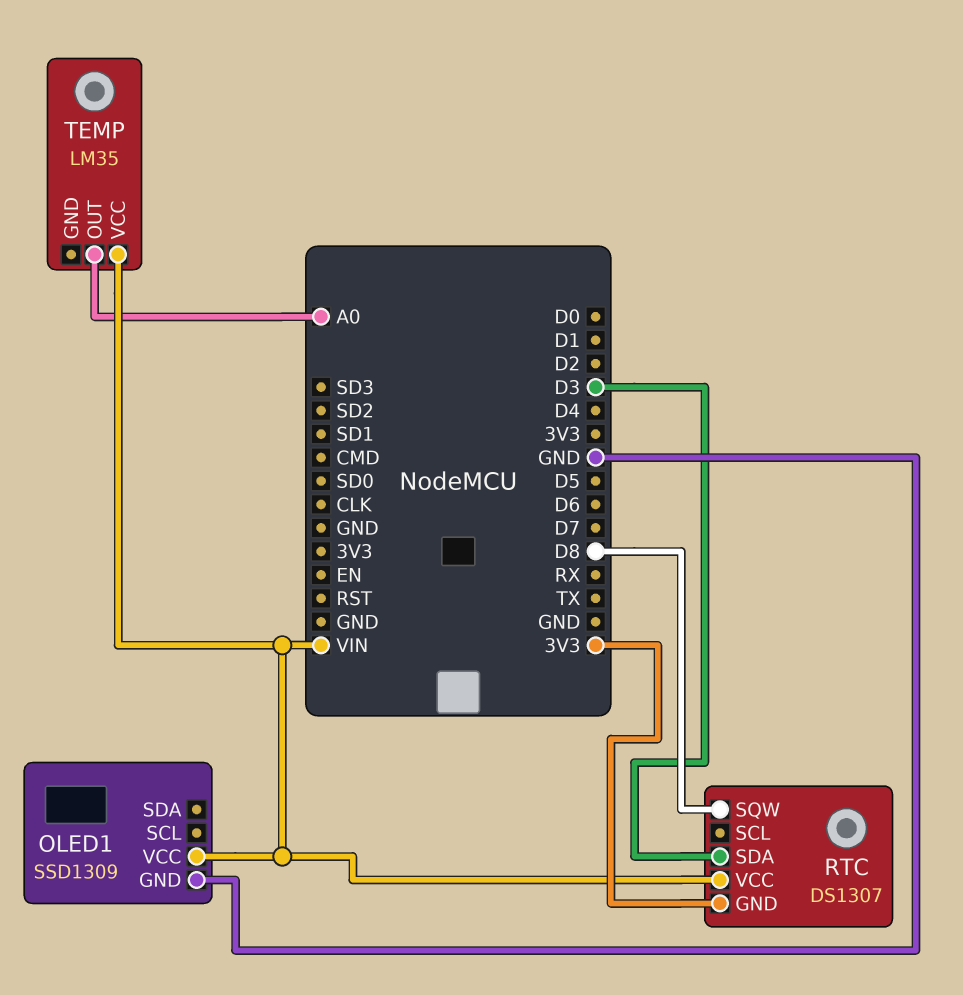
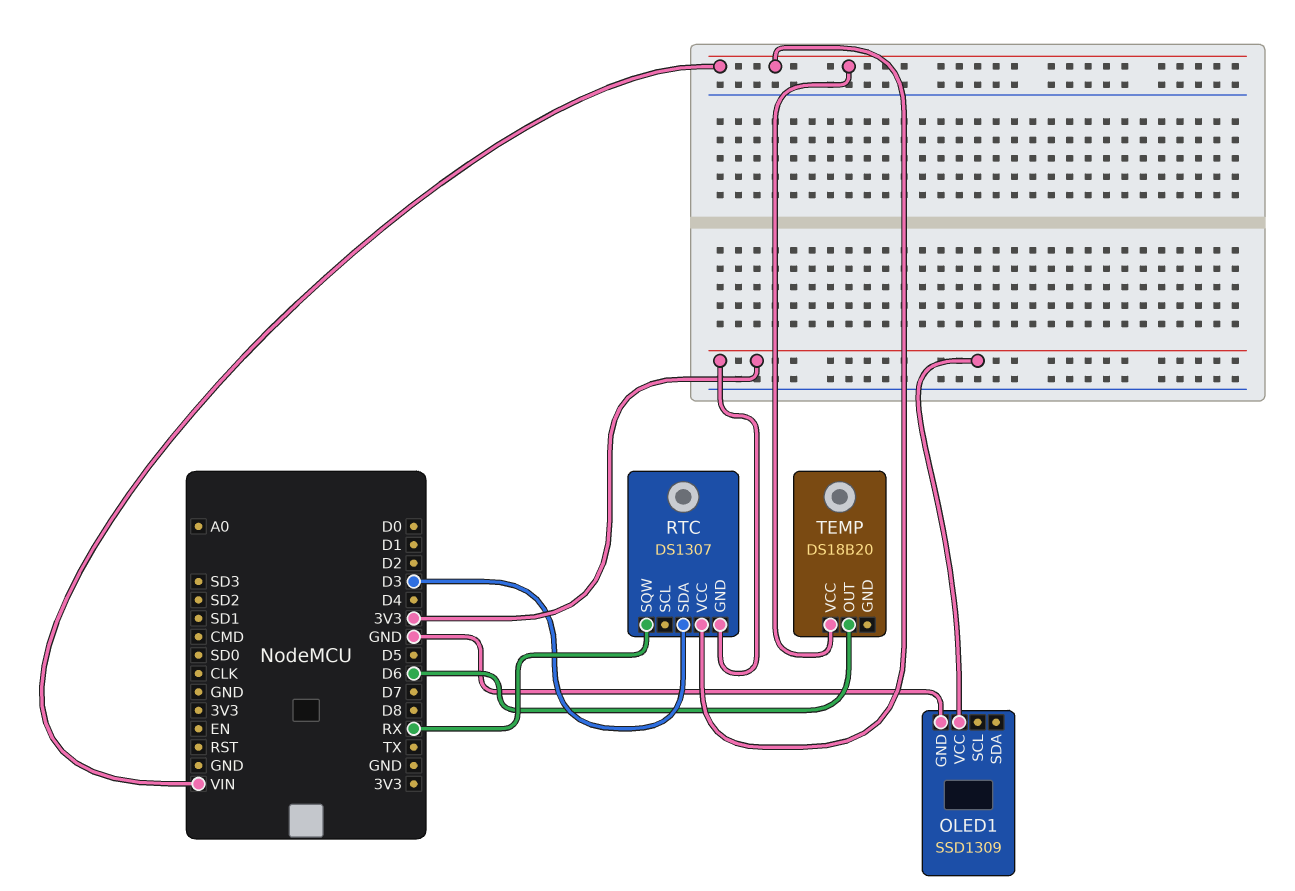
OLED1 pin VCC: VIN -> 3V3
RTC pin SQW: D8 -> RX
TEMP: LM35 -> DS18B20
TEMP pin OUT: A0 -> D6

